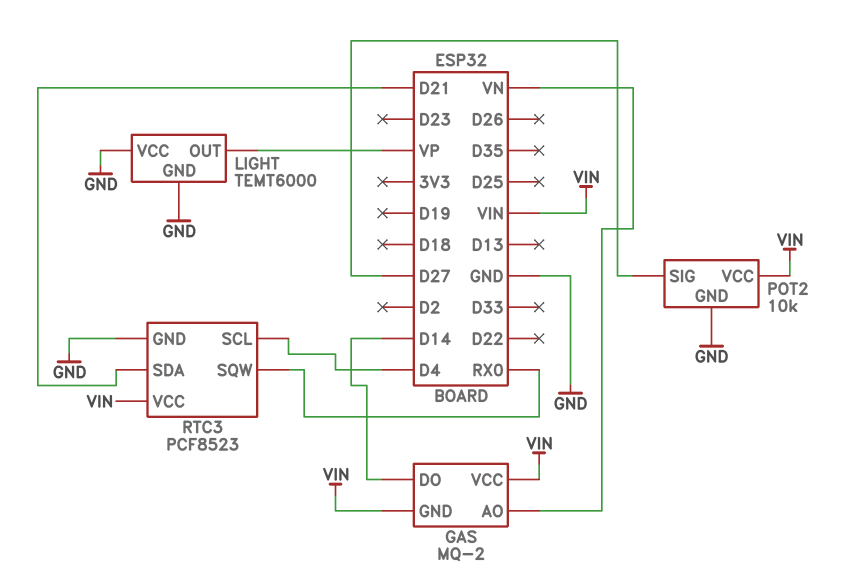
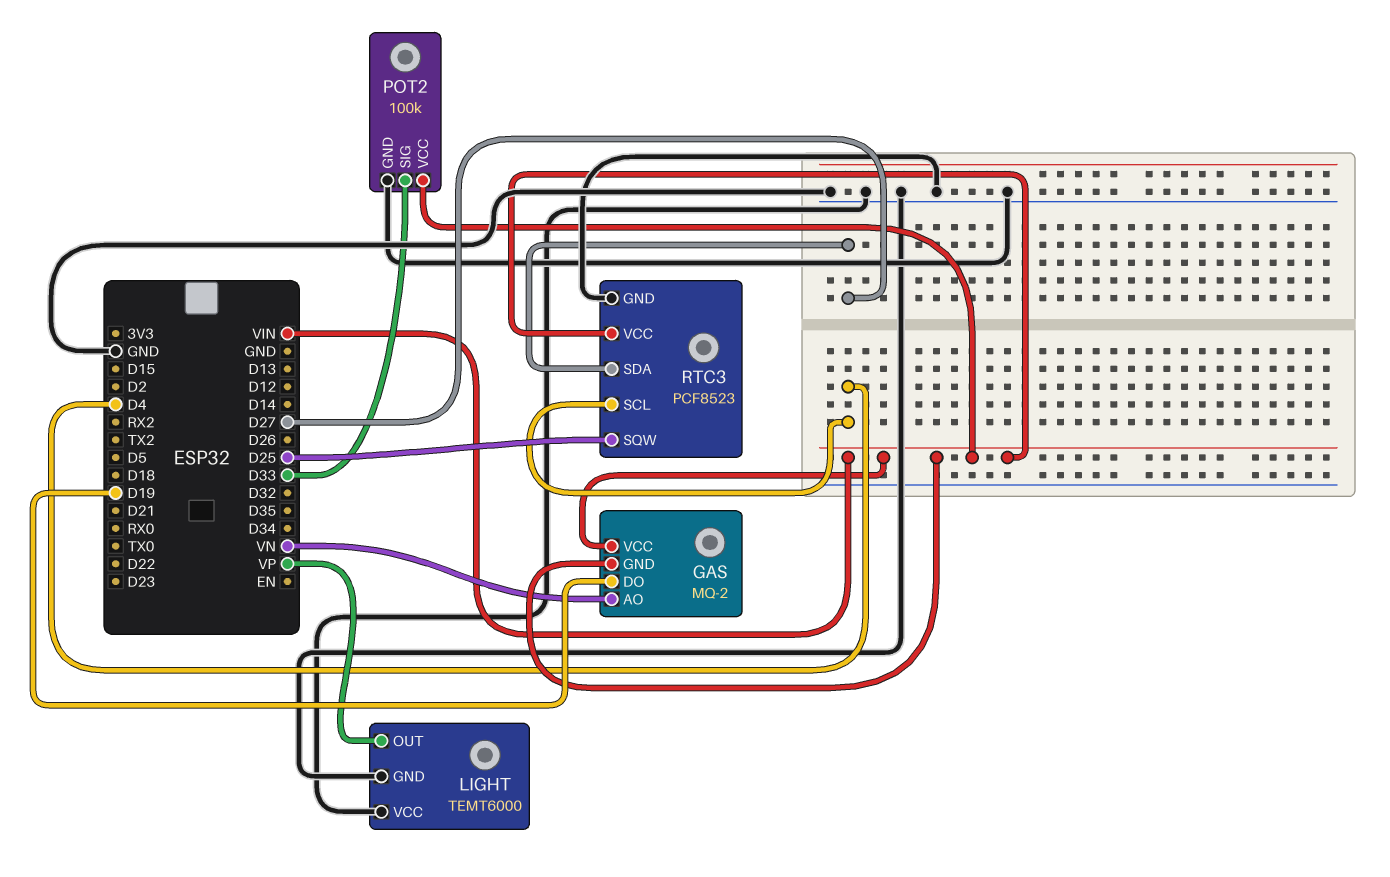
GAS pin DO: D14 -> D19
POT2: 10k -> 100k
POT2 pin SIG: D27 -> D33
RTC3 pin SDA: D21 -> D27
RTC3 pin SQW: RX0 -> D25

